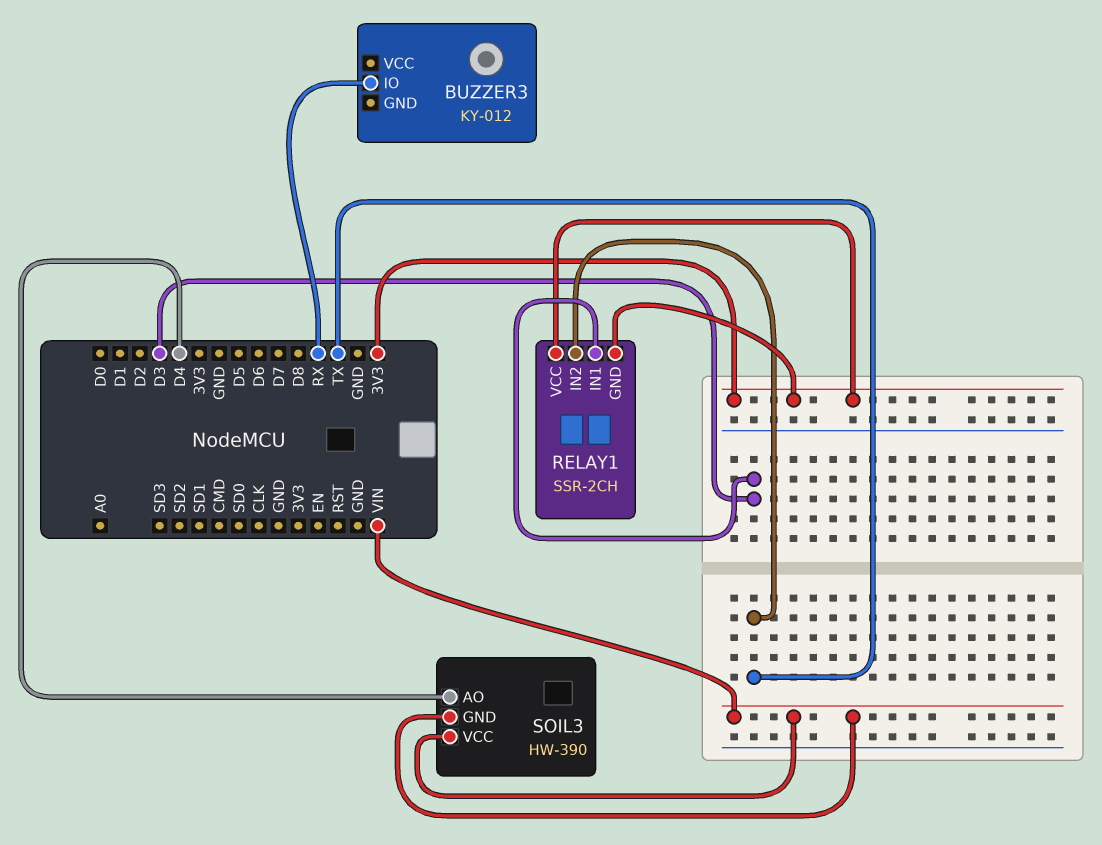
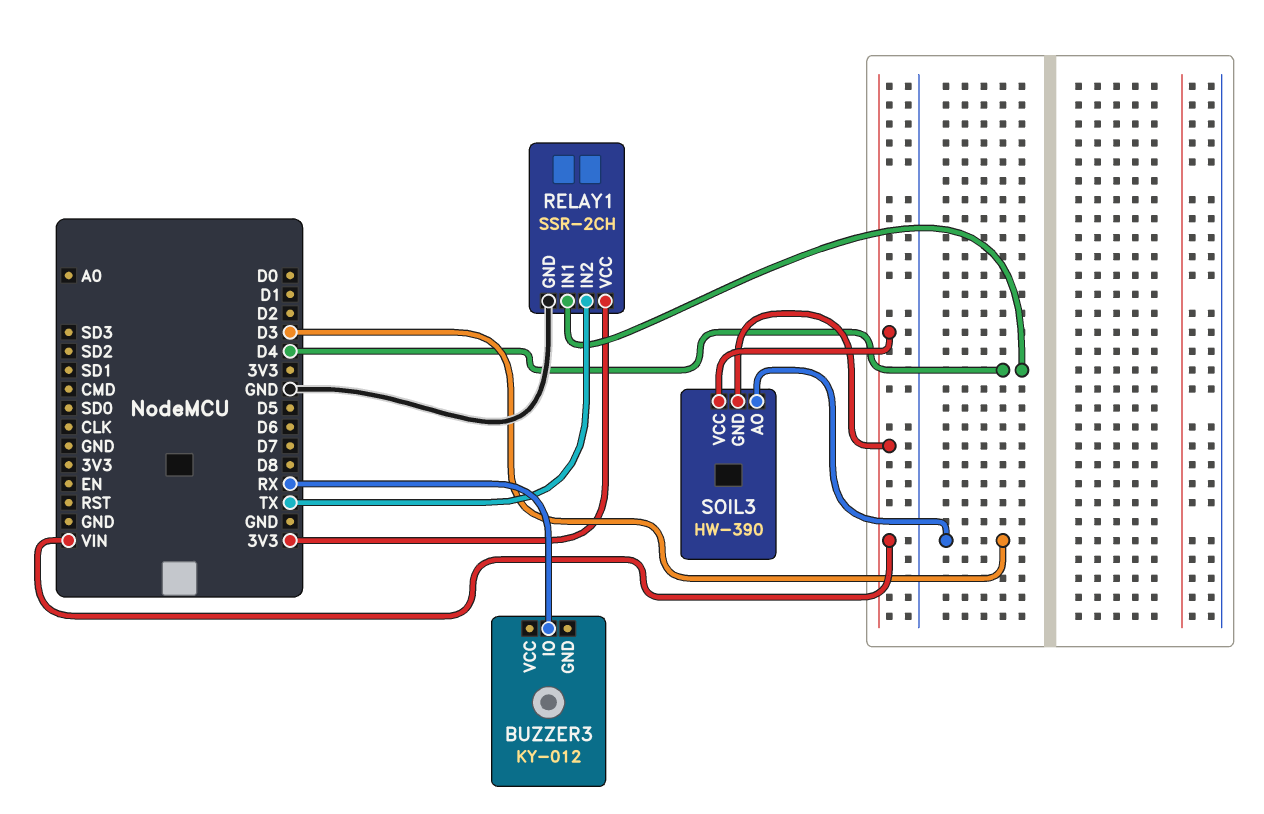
RELAY1 pin GND: 3V3 -> GND
RELAY1 pin IN1: D3 -> D4
SOIL3 pin AO: D4 -> D3

